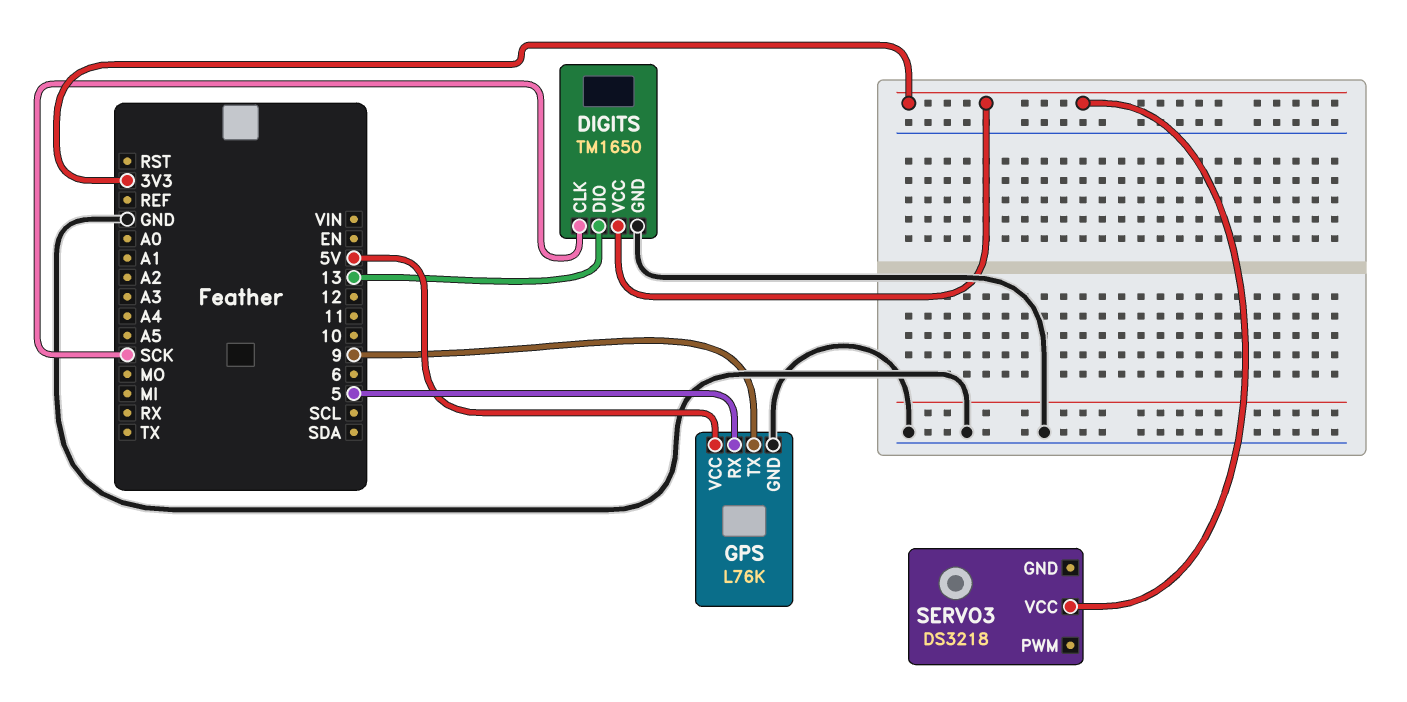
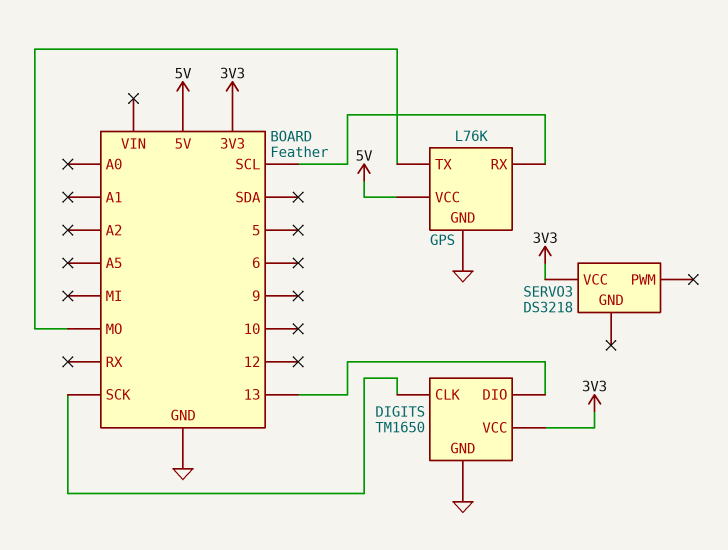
GPS pin RX: 5 -> SCL
GPS pin TX: 9 -> MO

